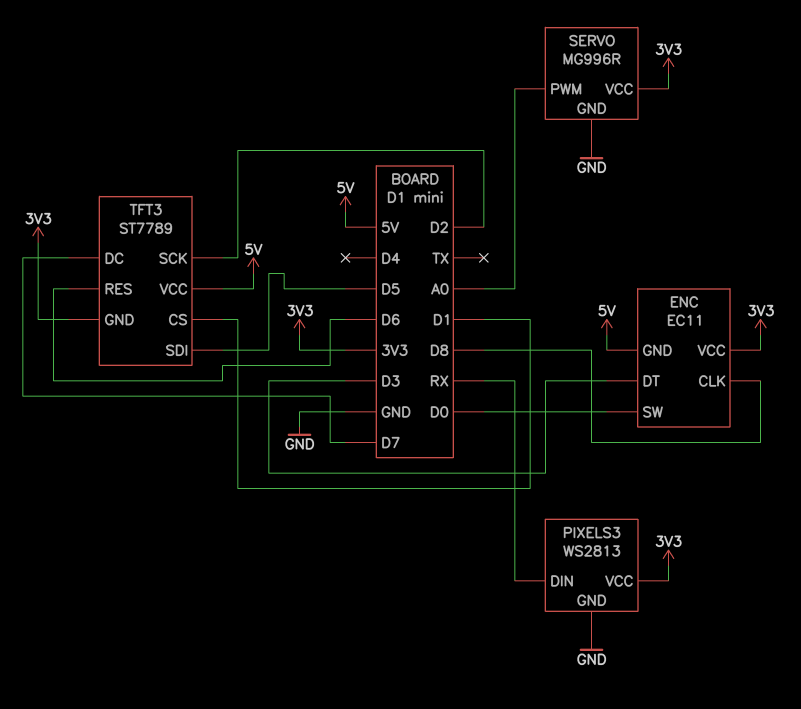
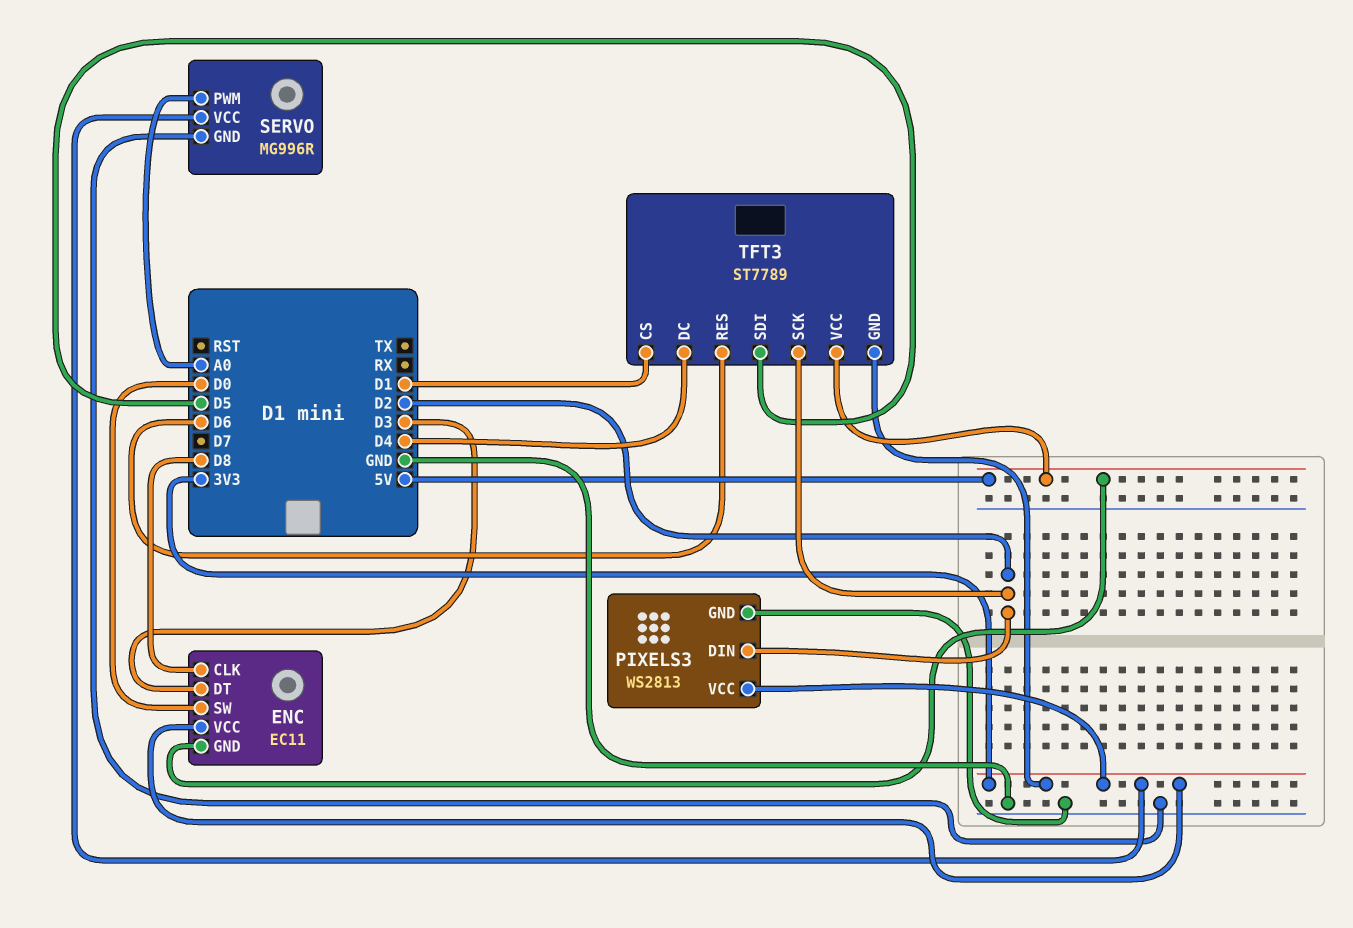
PIXELS3 pin DIN: RX -> D2
TFT3 pin DC: D7 -> D4

